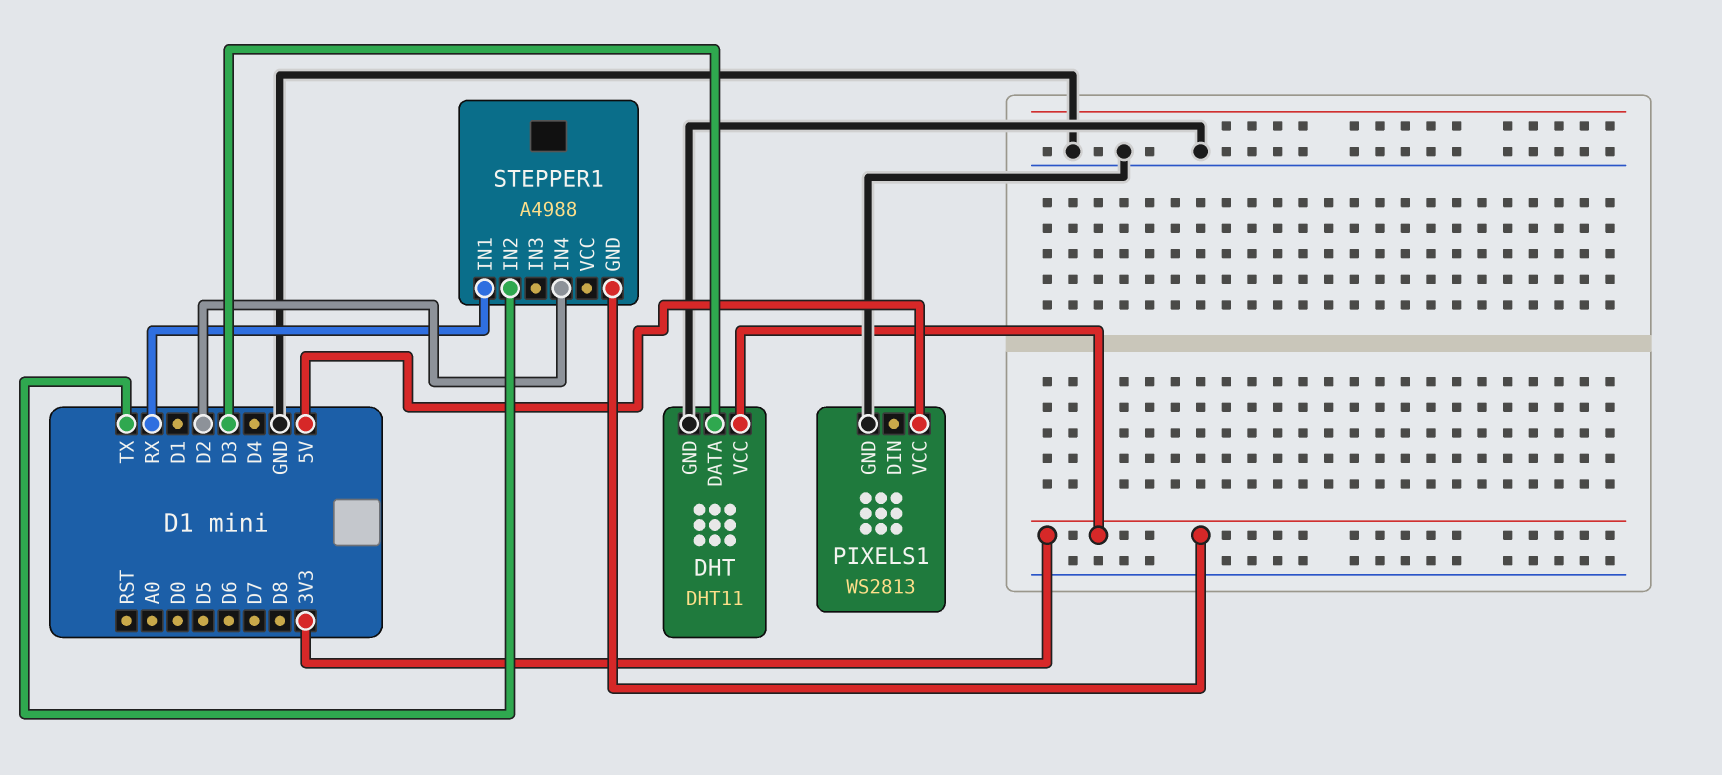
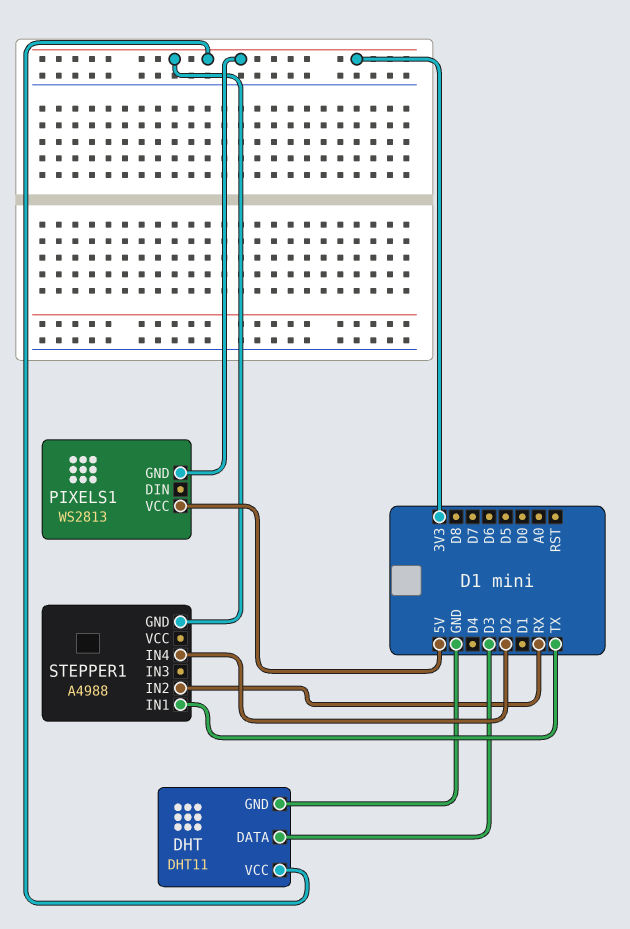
PIXELS1 pin GND: GND -> 3V3
STEPPER1 pin IN1: RX -> TX
STEPPER1 pin IN2: TX -> RX

